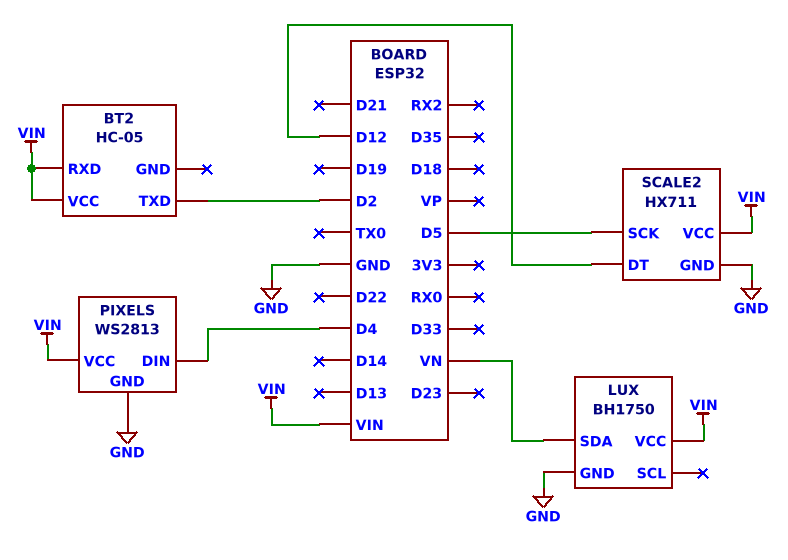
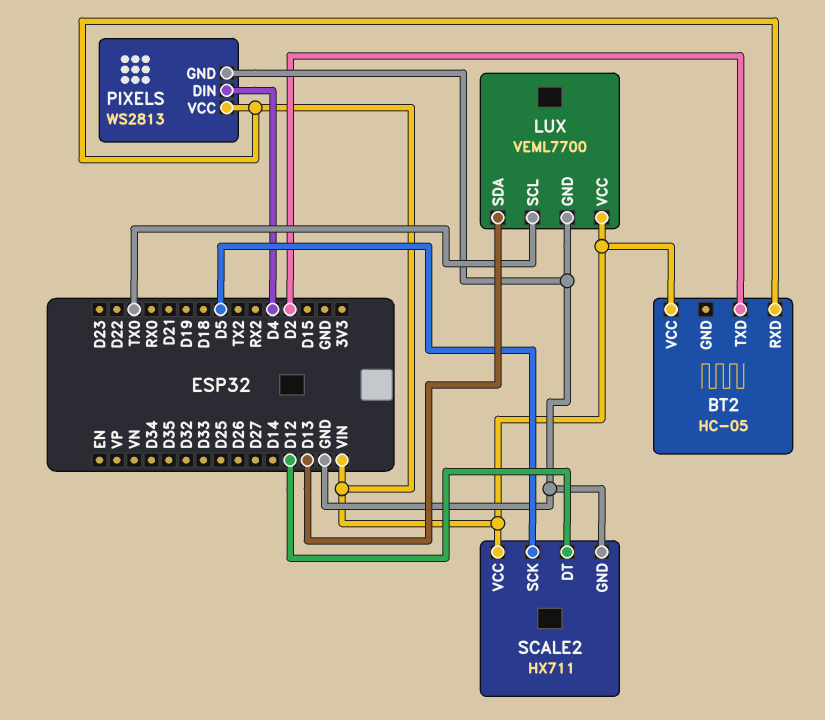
LUX: BH1750 -> VEML7700
LUX pin SCL: none -> TX0
LUX pin SDA: VN -> D13

